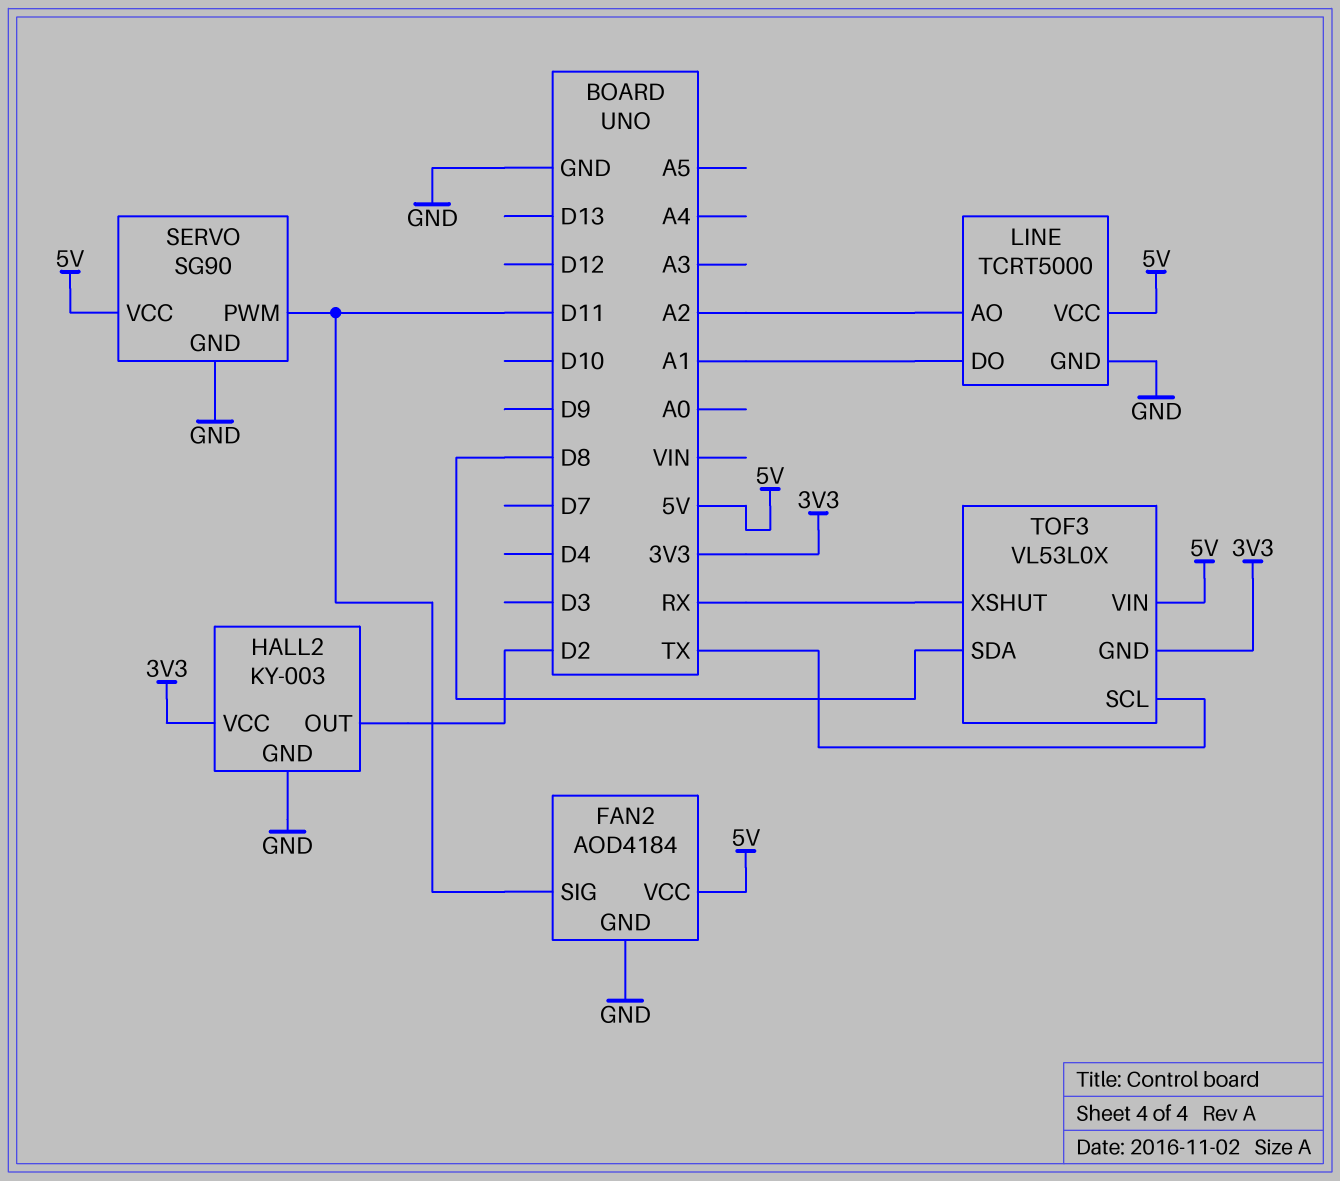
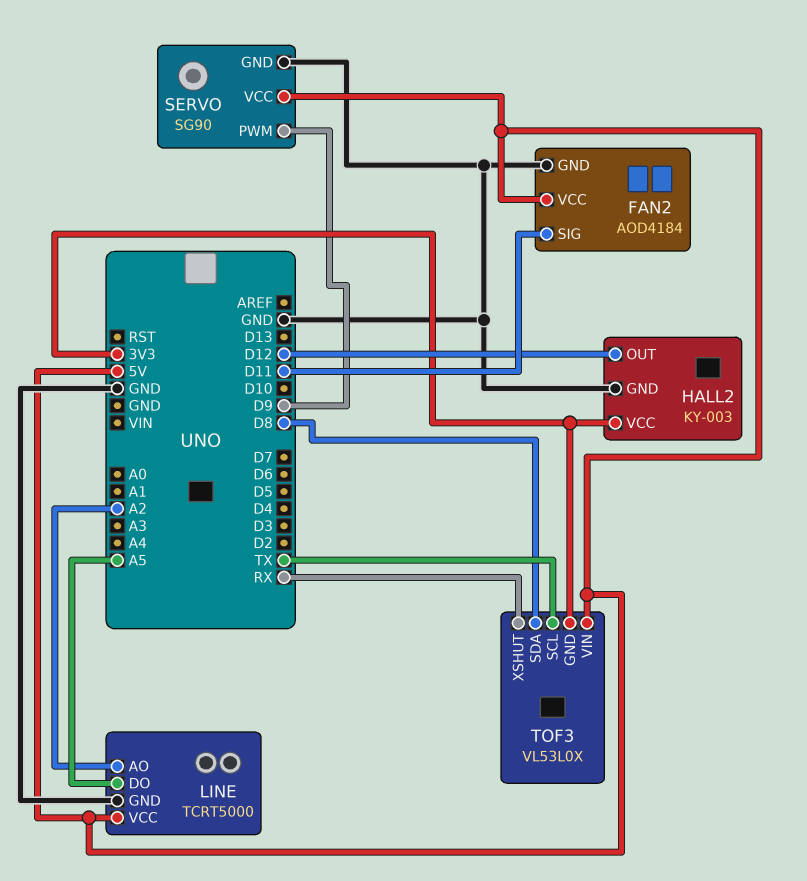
HALL2 pin OUT: D2 -> D12
LINE pin DO: A1 -> A5
SERVO pin PWM: D11 -> D9

